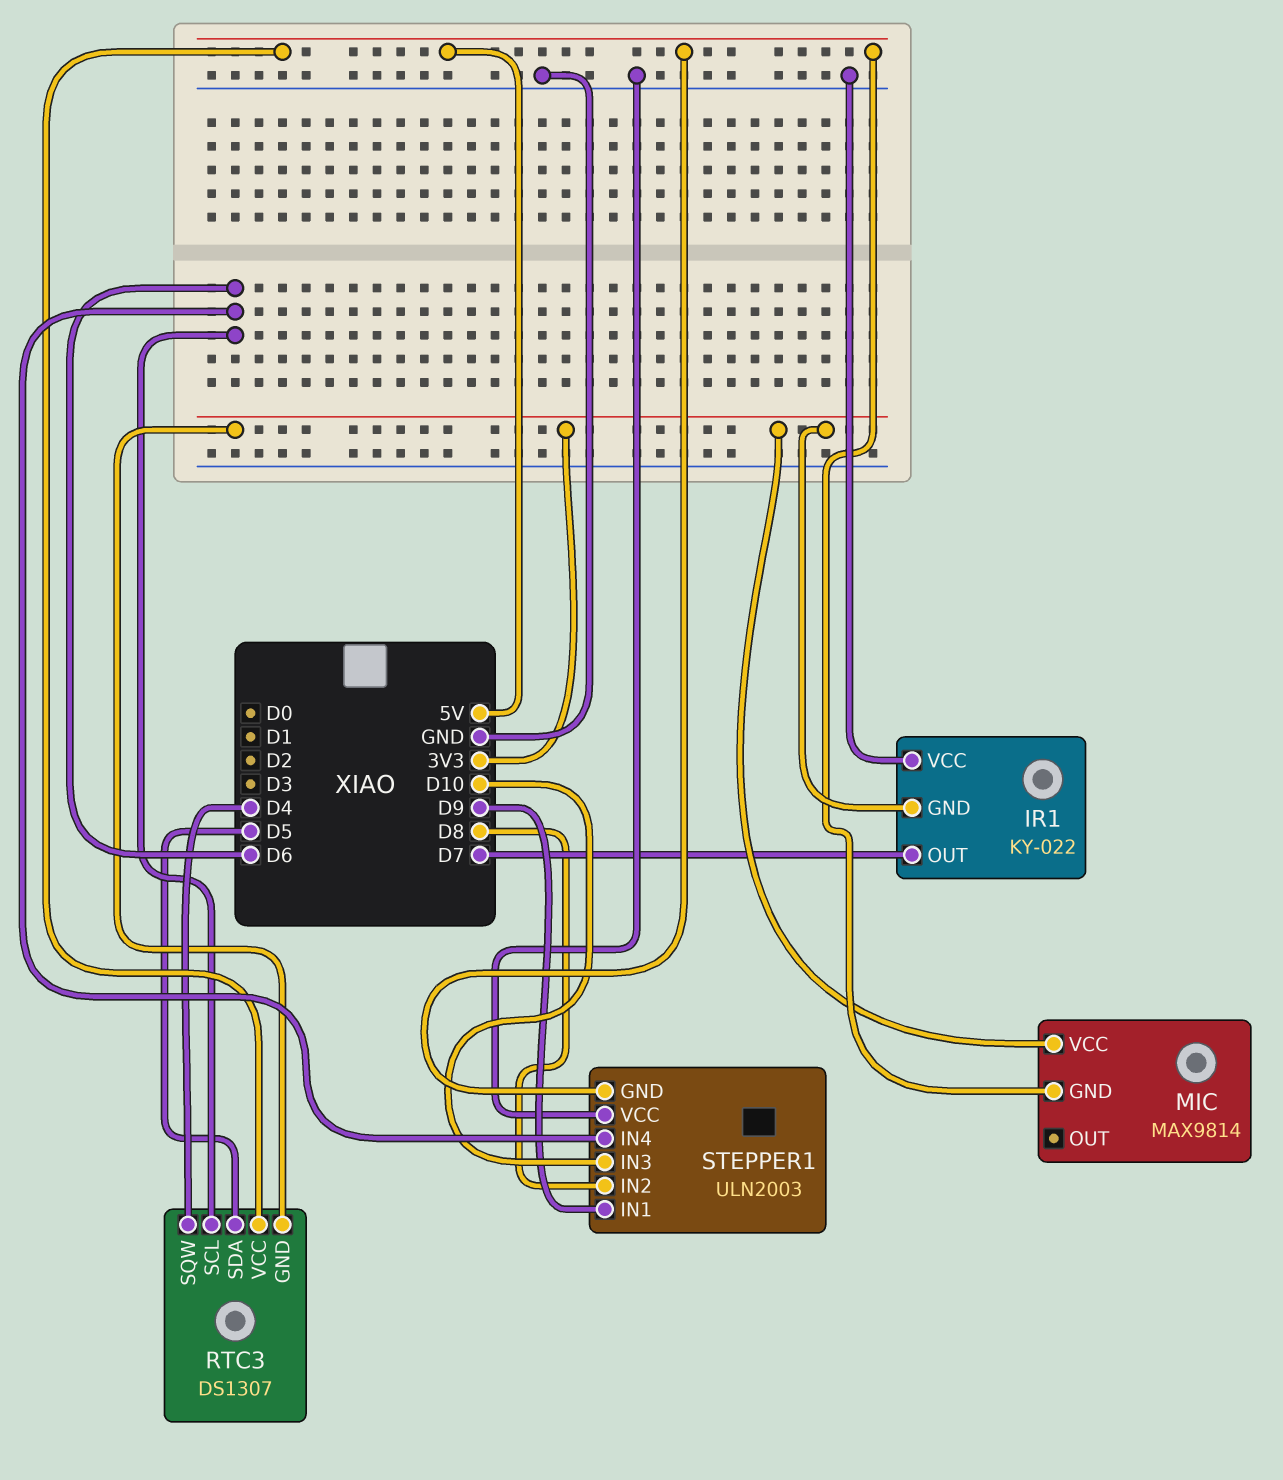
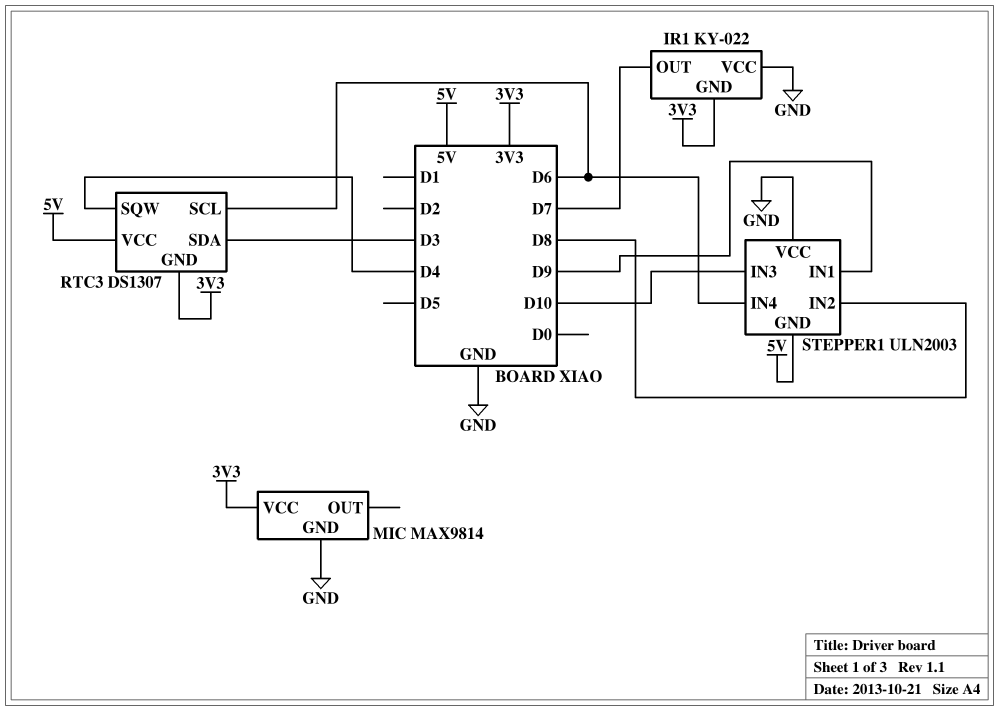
MIC pin GND: 5V -> GND
RTC3 pin SDA: D5 -> D3

